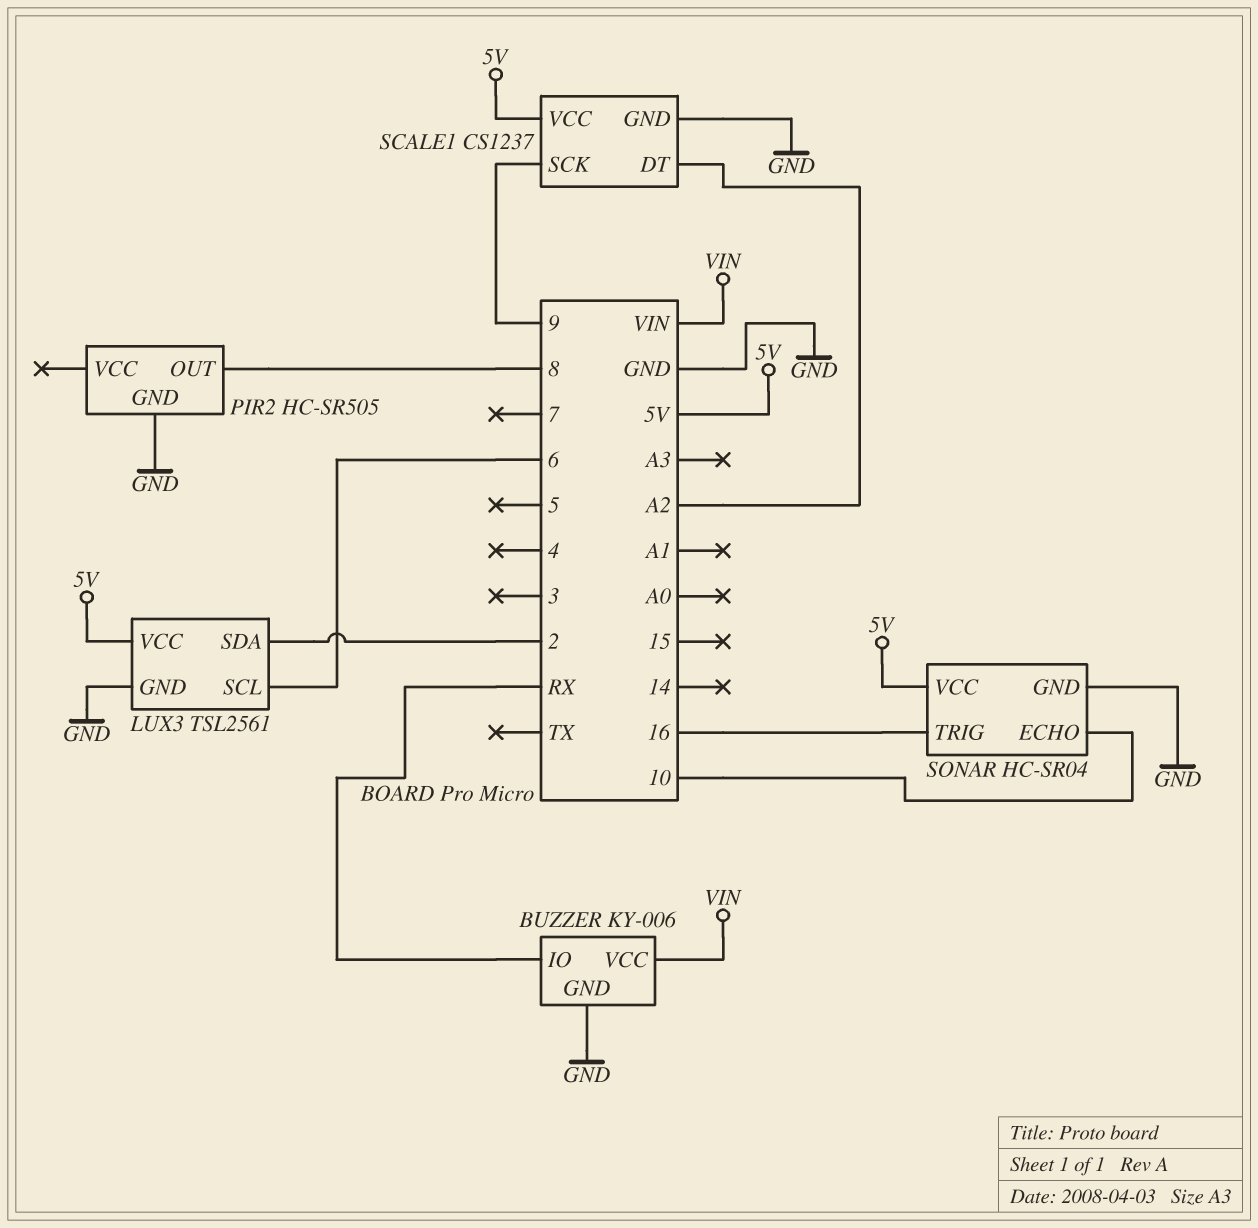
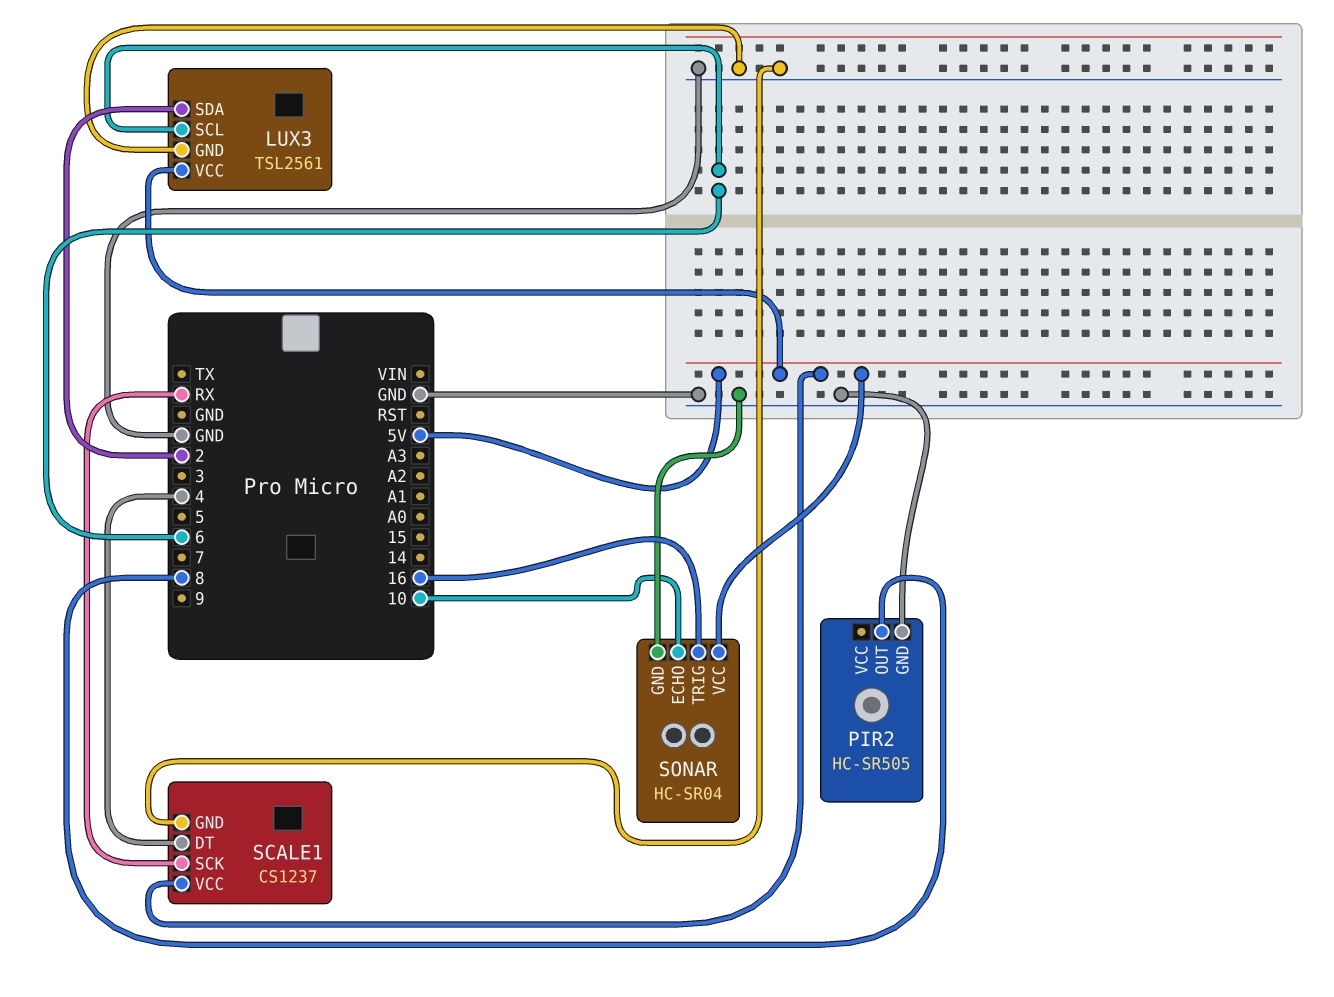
BUZZER: KY-006 -> none
BUZZER pin GND: GND -> none
BUZZER pin IO: RX -> none
BUZZER pin VCC: VIN -> none
SCALE1 pin DT: A2 -> 4
SCALE1 pin SCK: 9 -> RX

